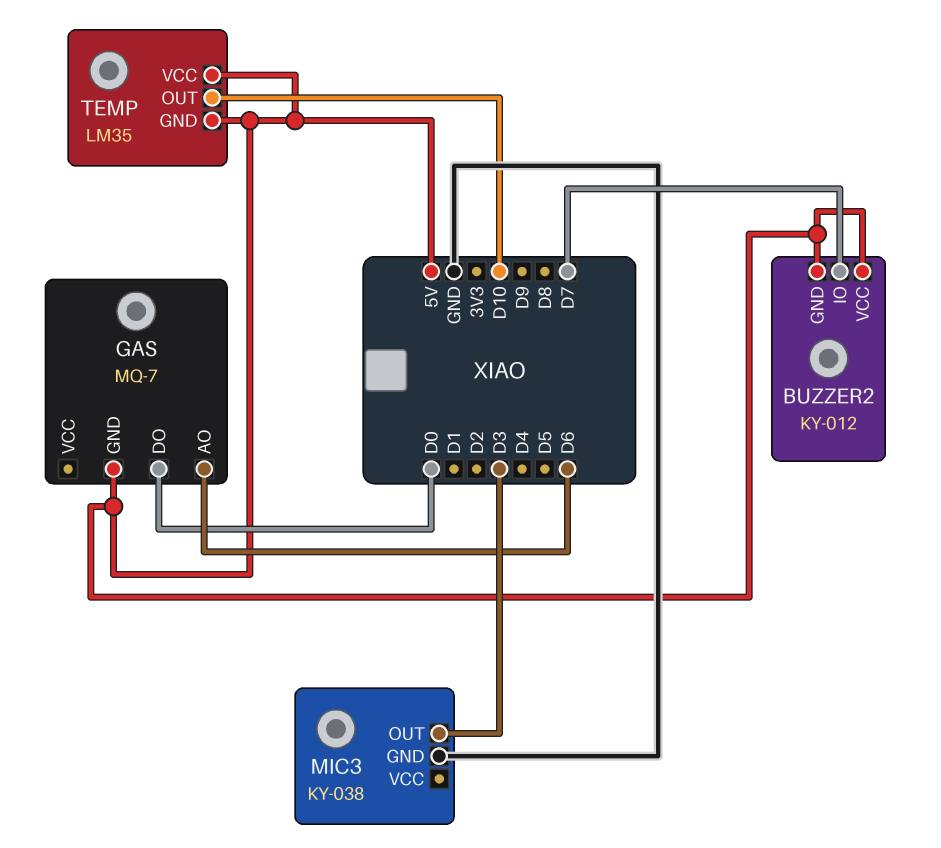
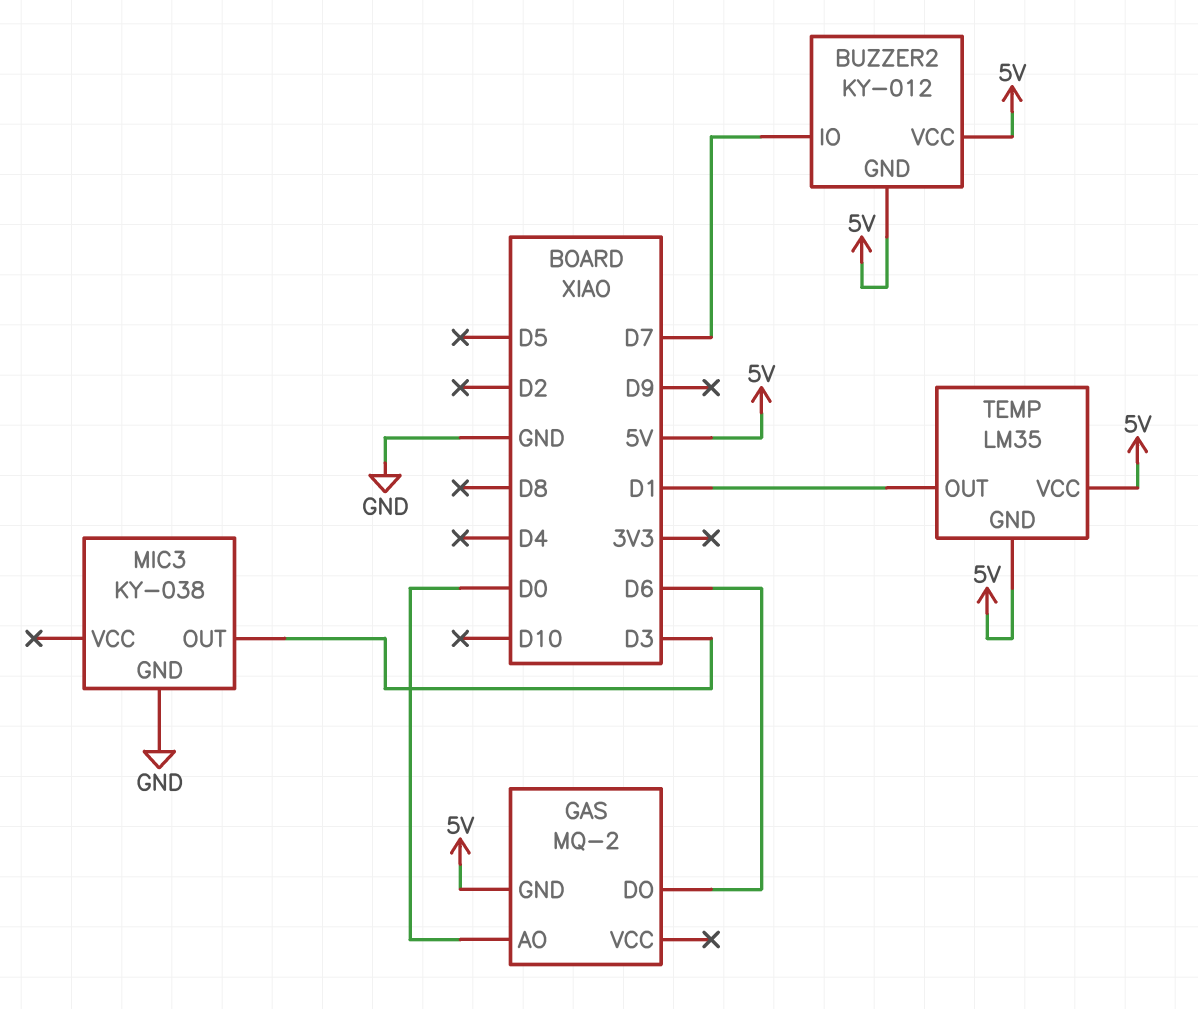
GAS: MQ-7 -> MQ-2
GAS pin AO: D6 -> D0
GAS pin DO: D0 -> D6
TEMP pin OUT: D10 -> D1

